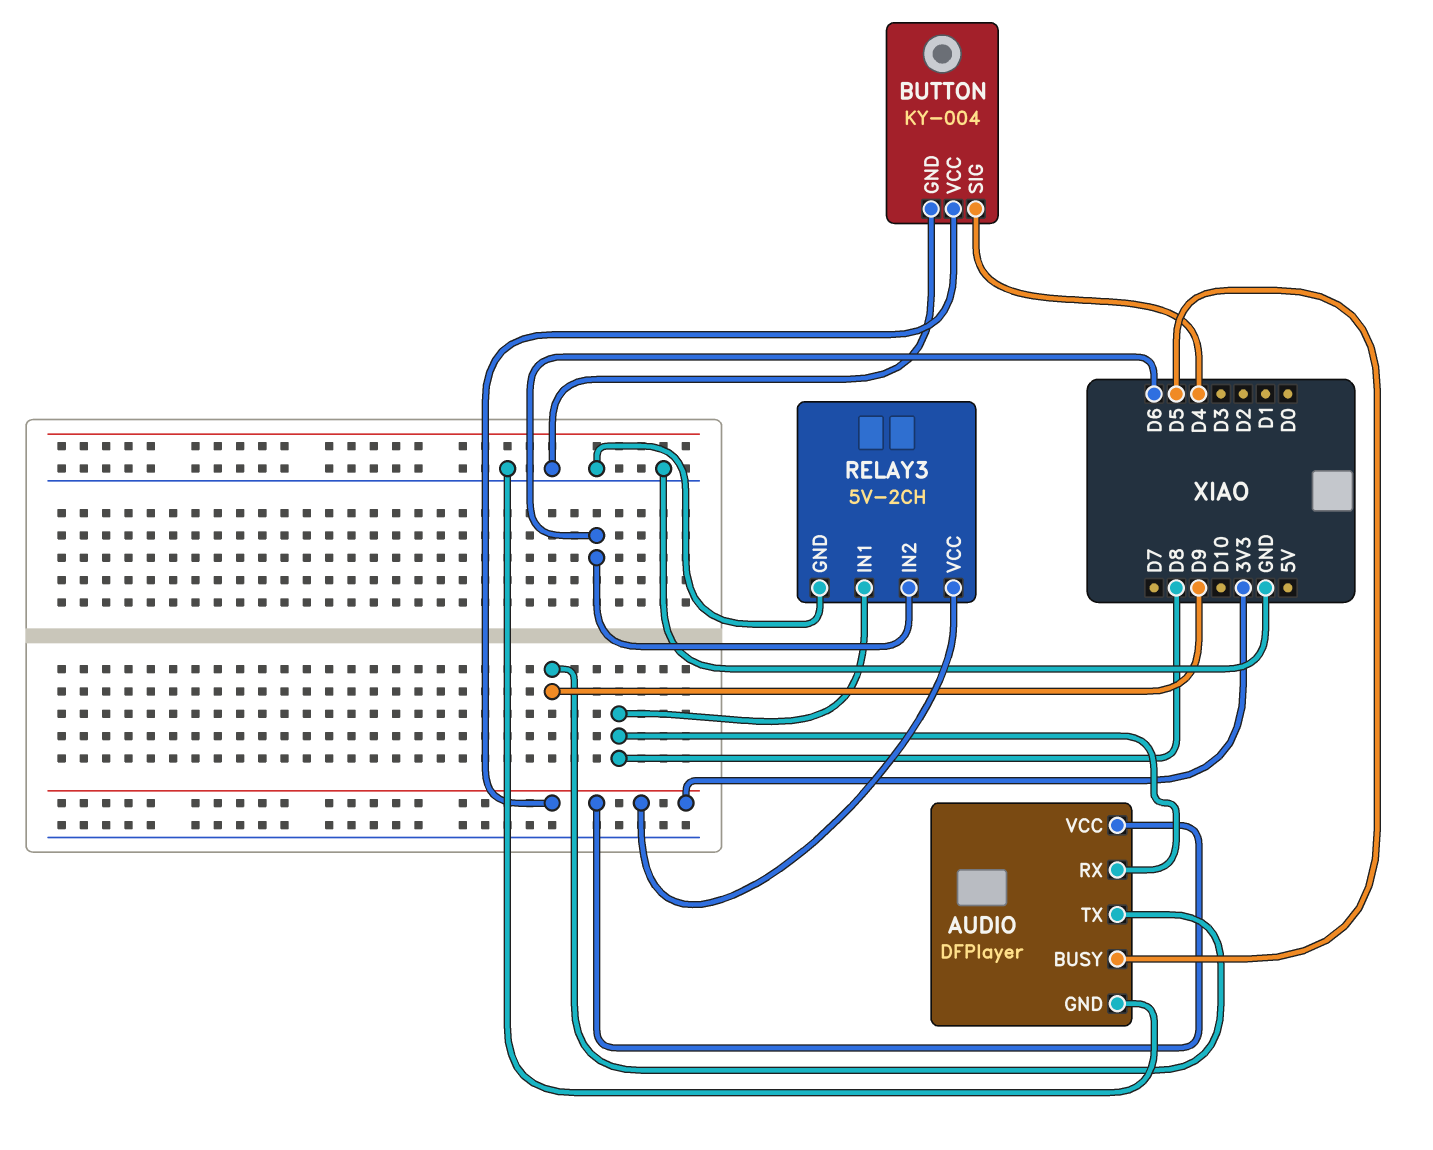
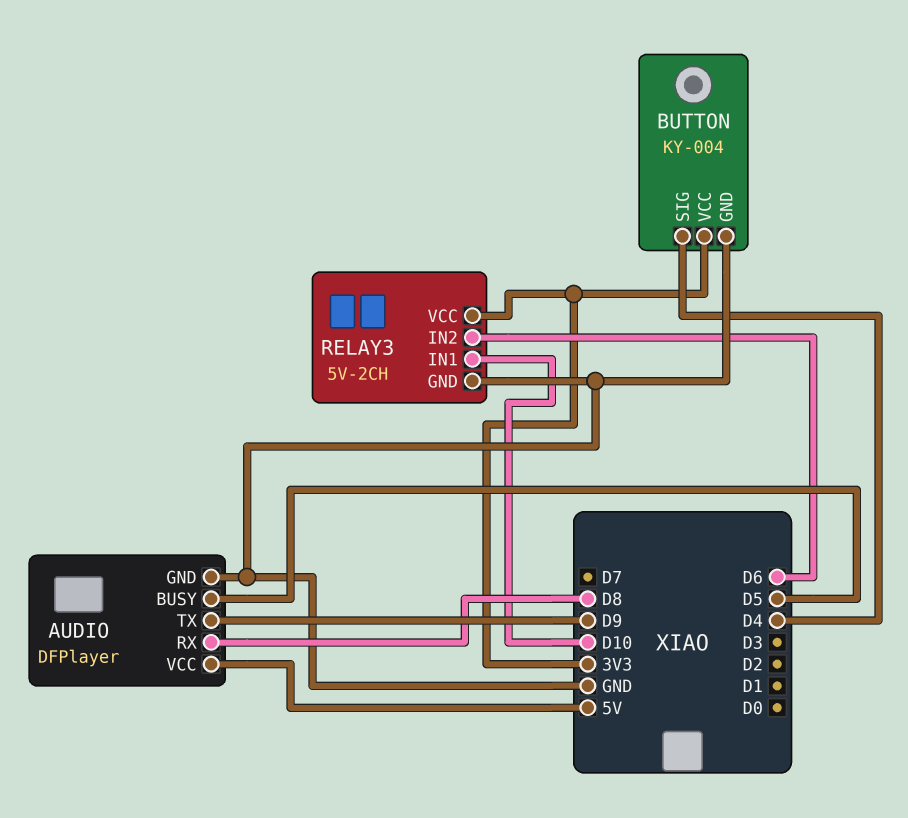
AUDIO pin VCC: 3V3 -> 5V
RELAY3 pin IN1: D8 -> D10

